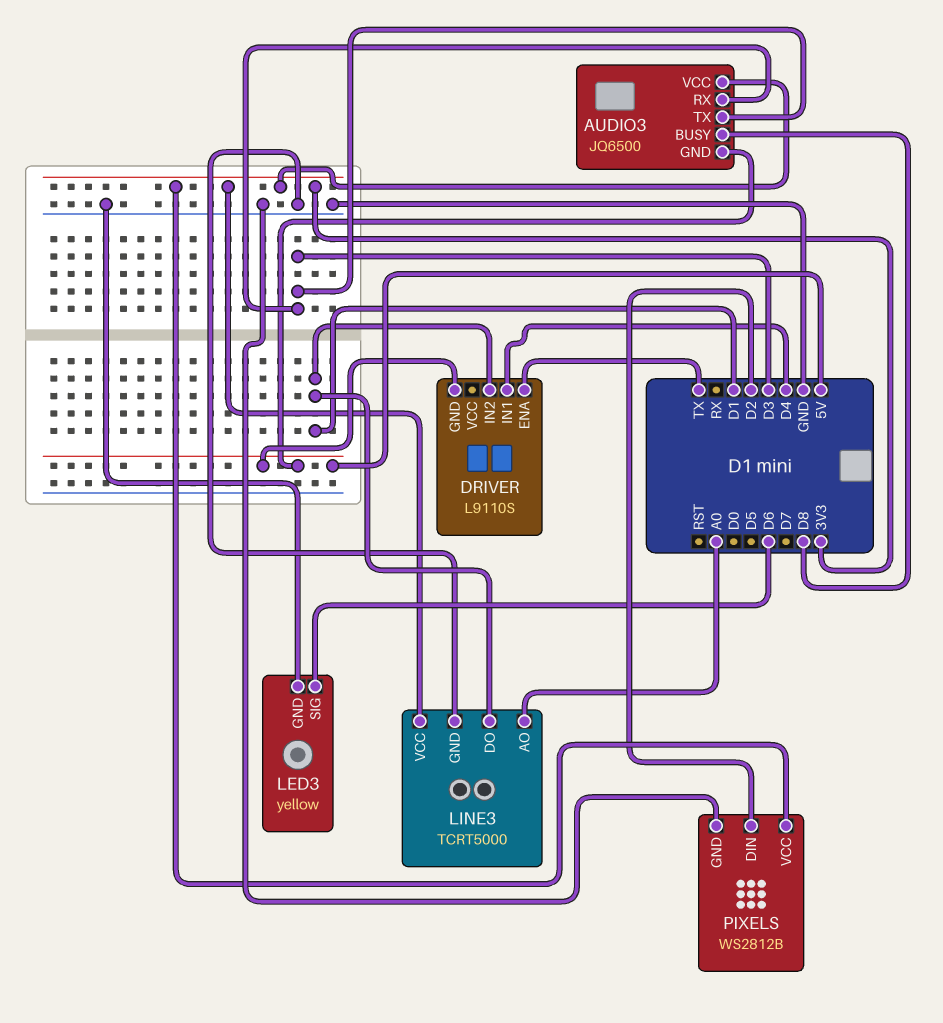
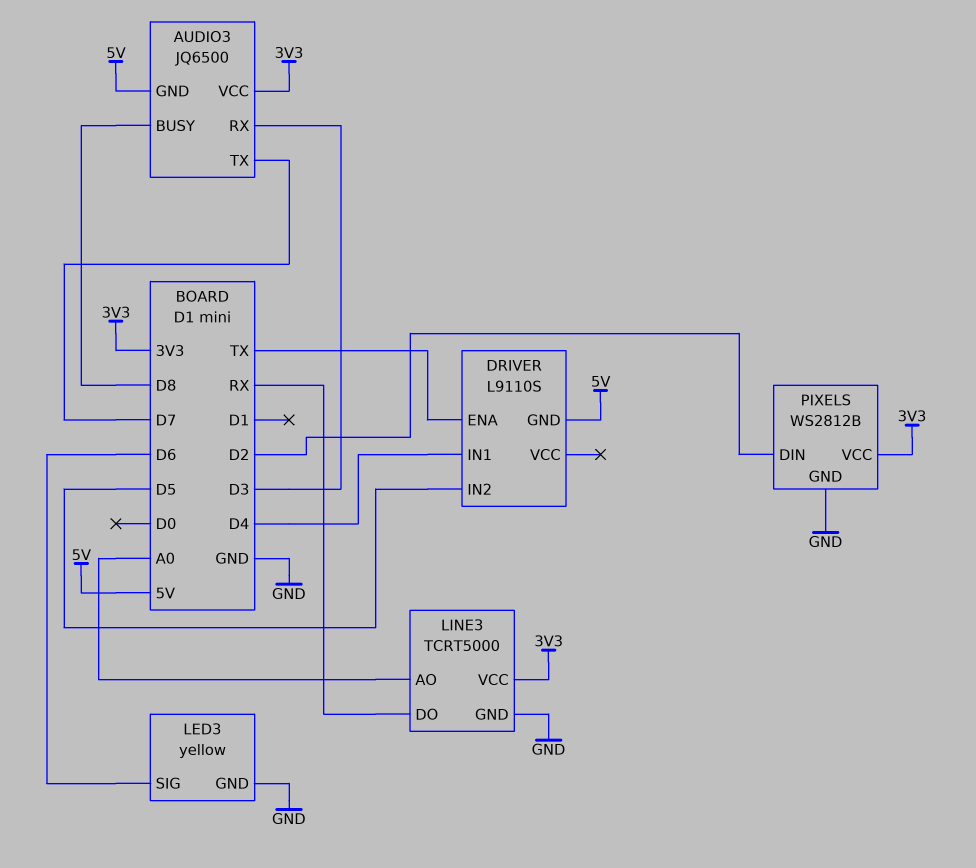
AUDIO3 pin TX: D3 -> D7
DRIVER pin IN2: D1 -> D5
LINE3 pin DO: D1 -> RX

